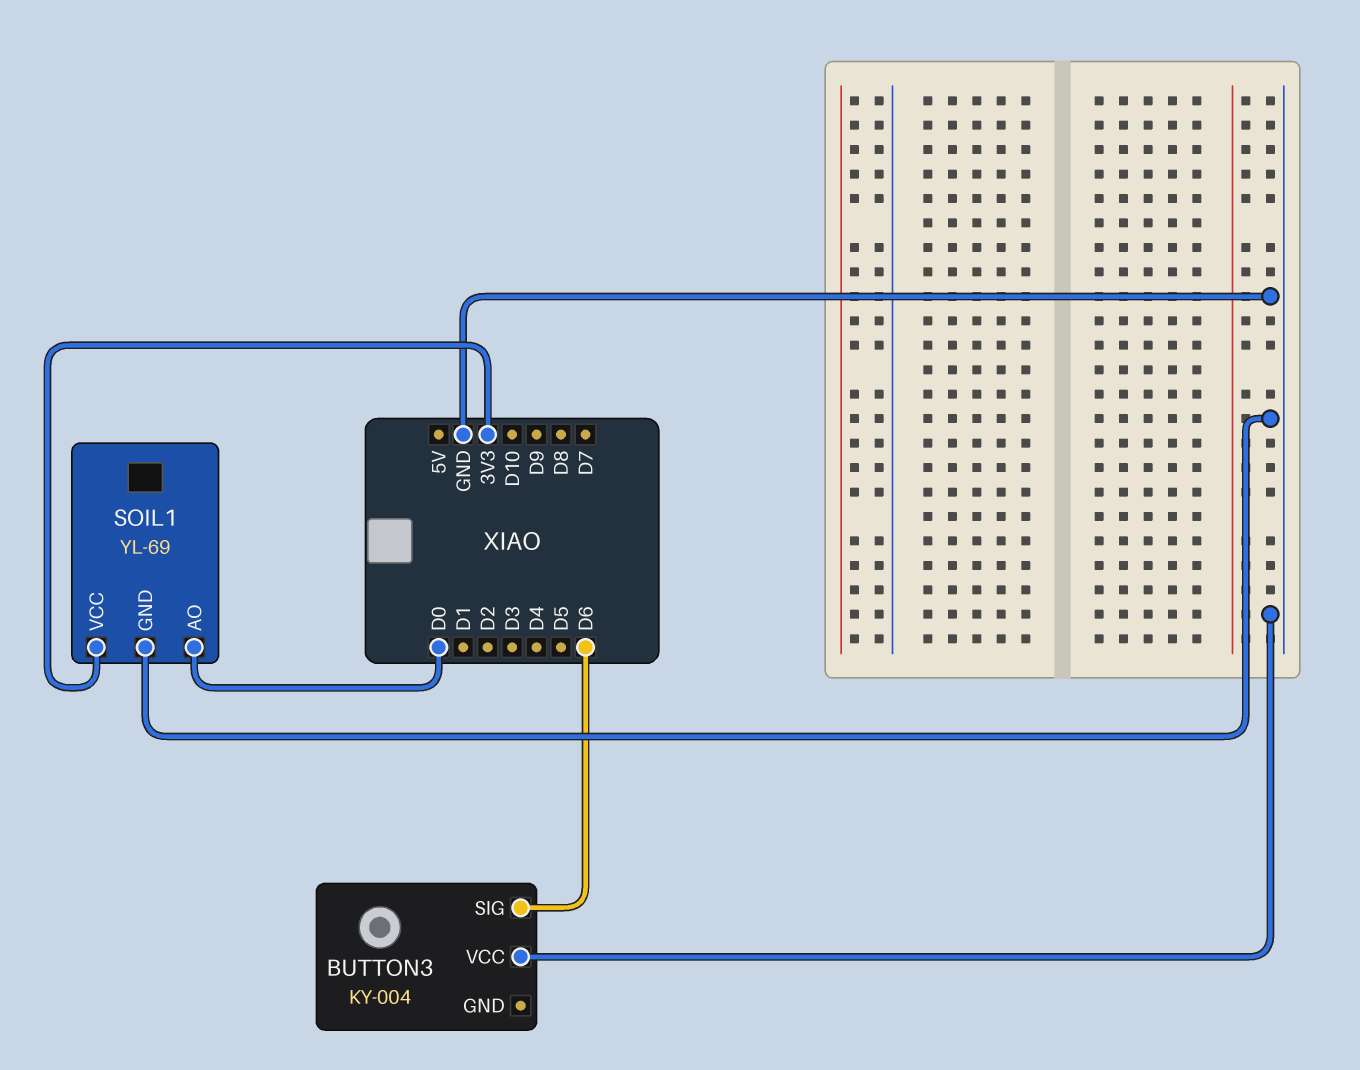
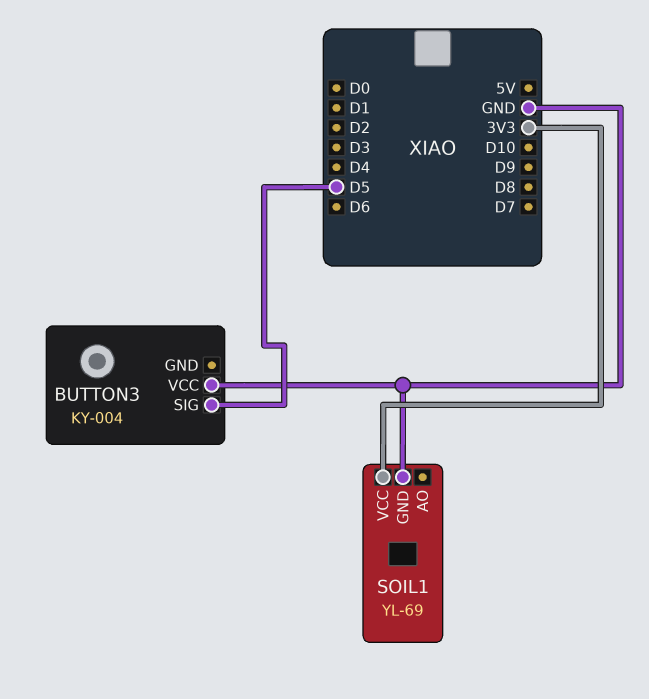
BUTTON3 pin SIG: D6 -> D5
SOIL1 pin AO: D0 -> none

